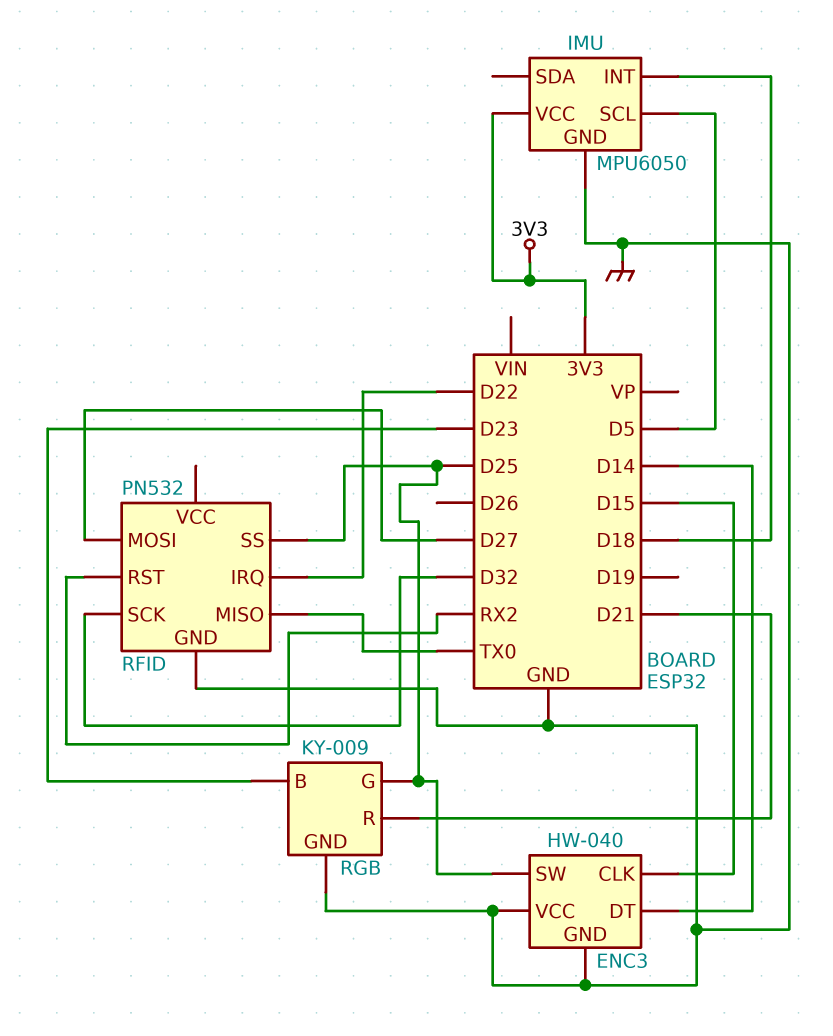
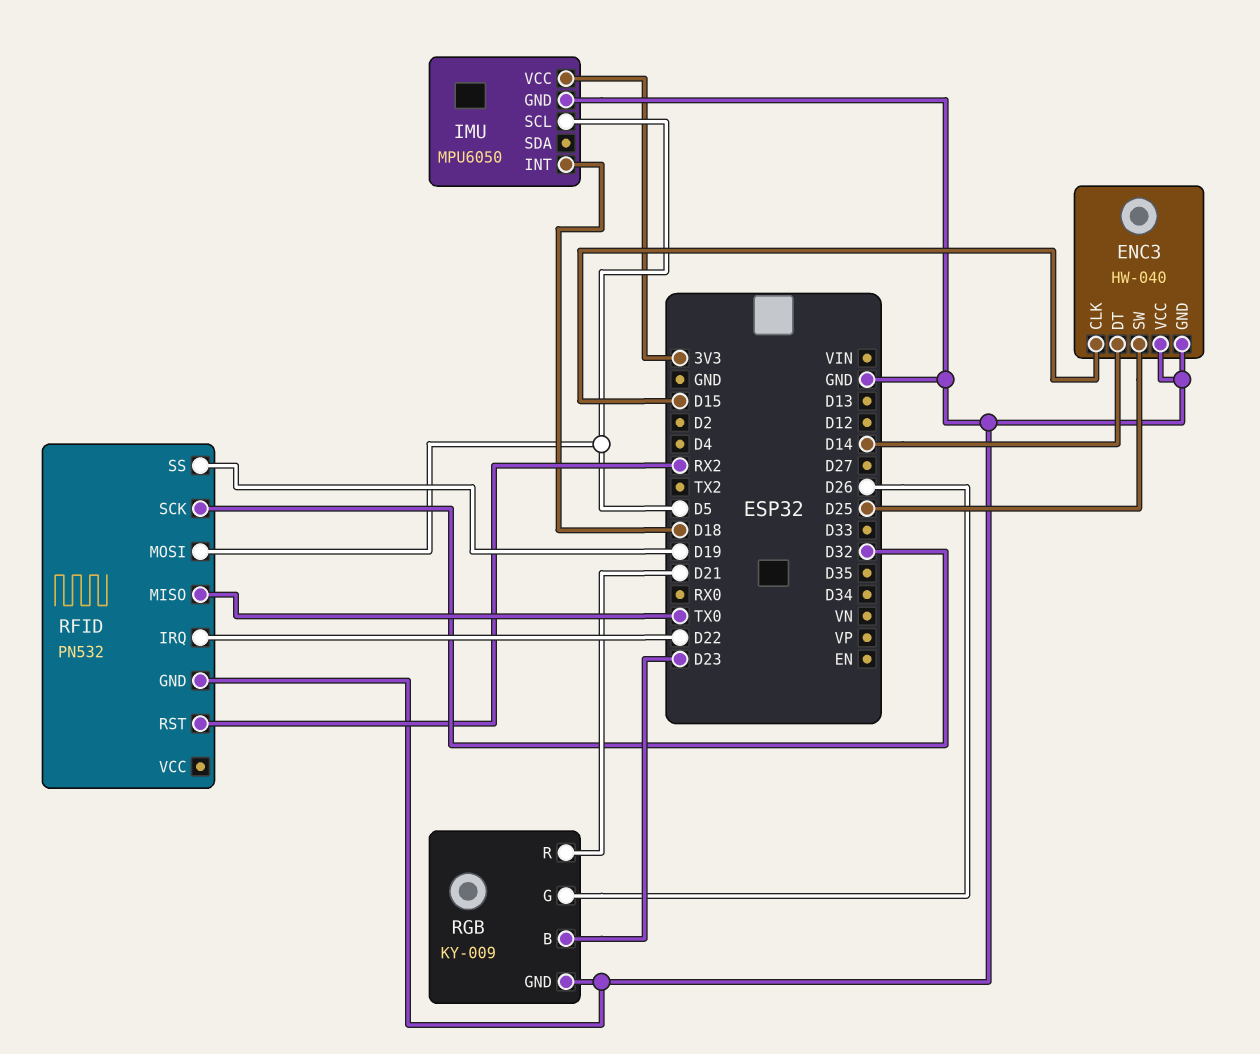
RFID pin MOSI: D27 -> D5
RFID pin SS: D25 -> D19
RGB pin G: D25 -> D26

